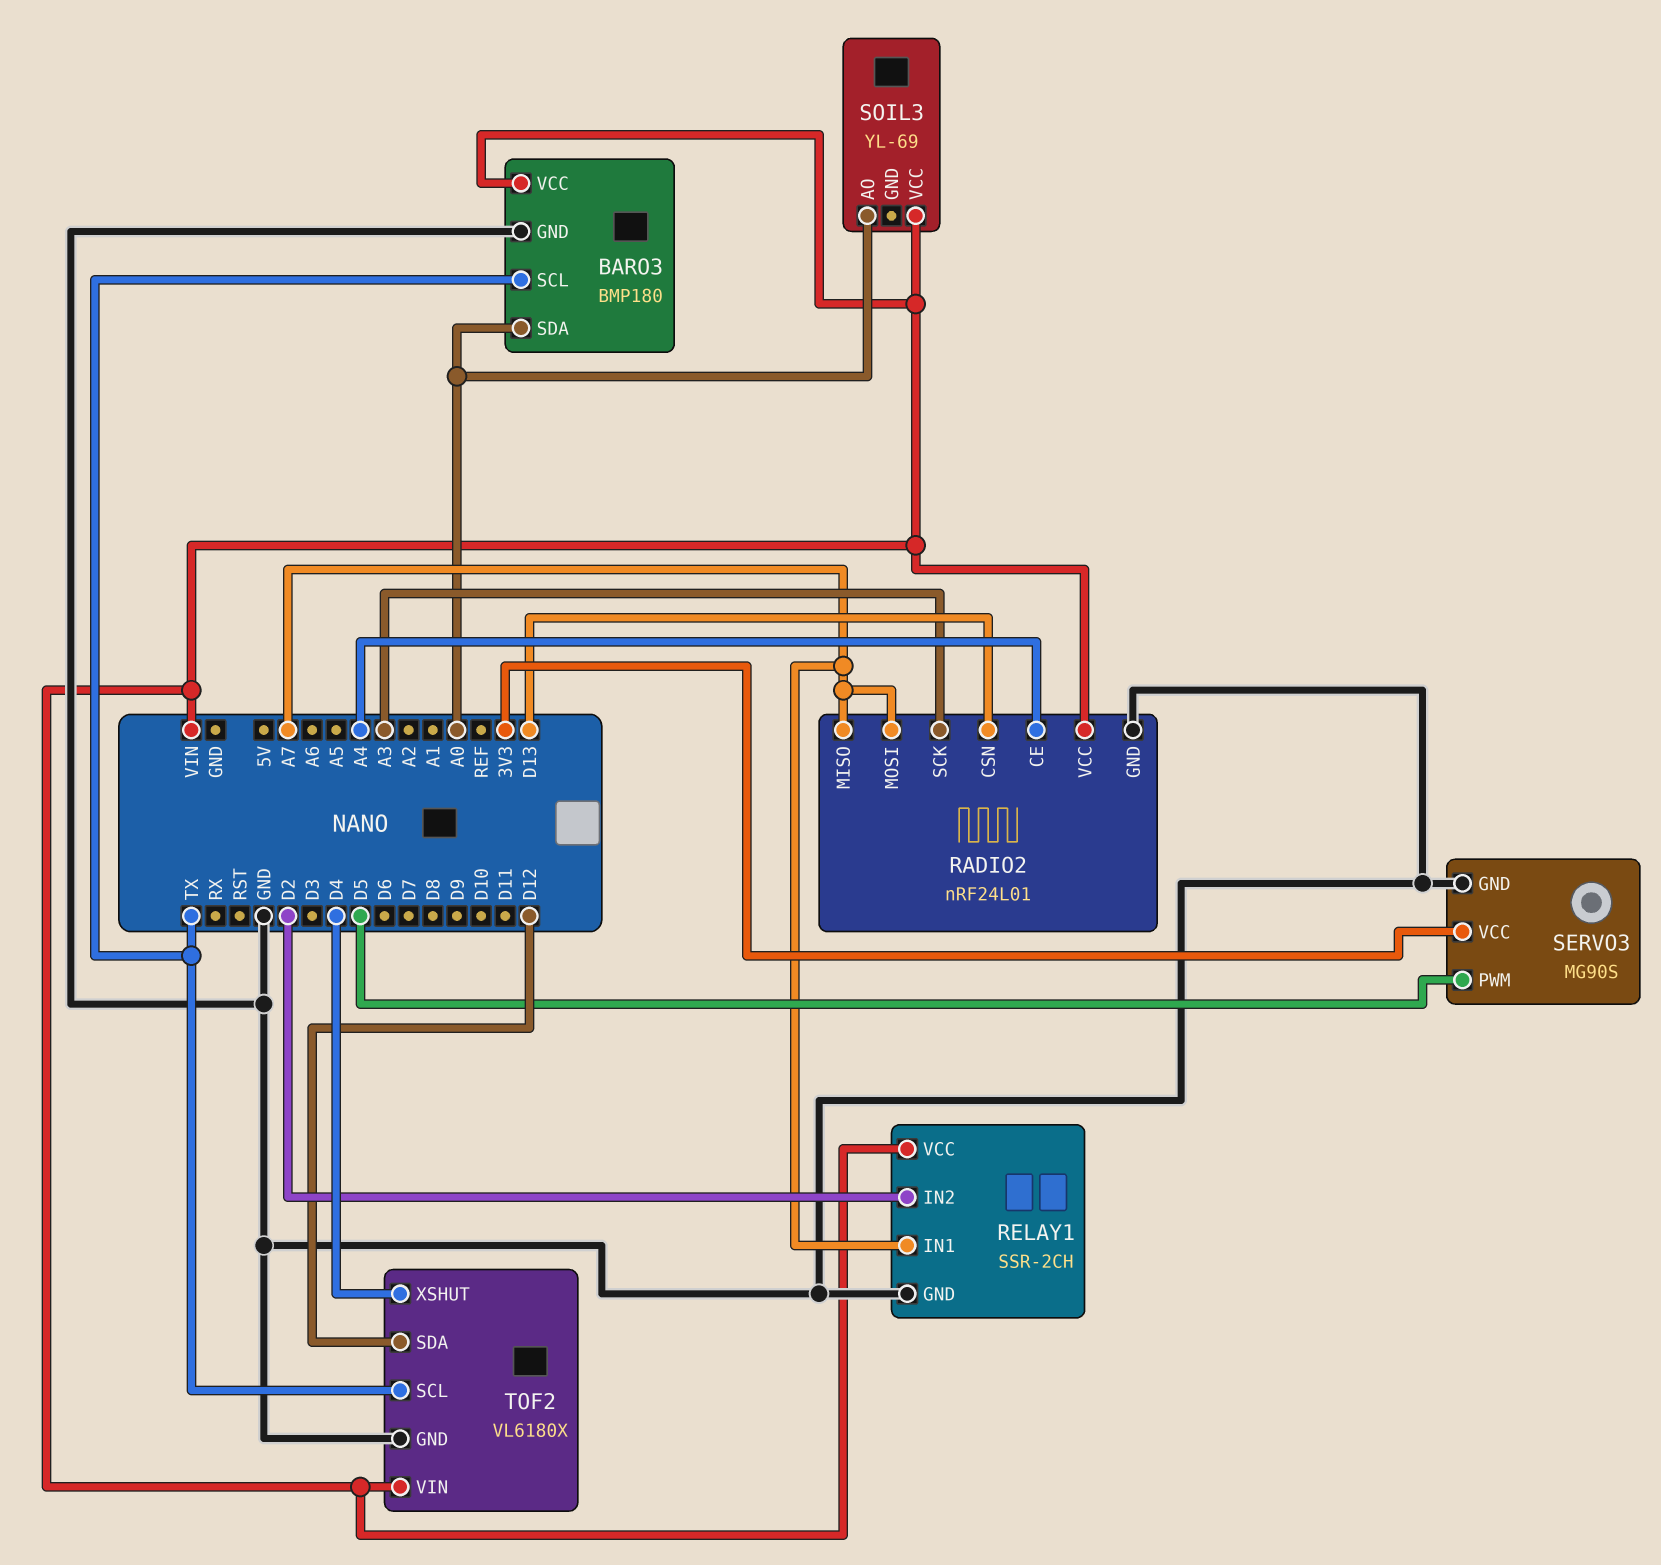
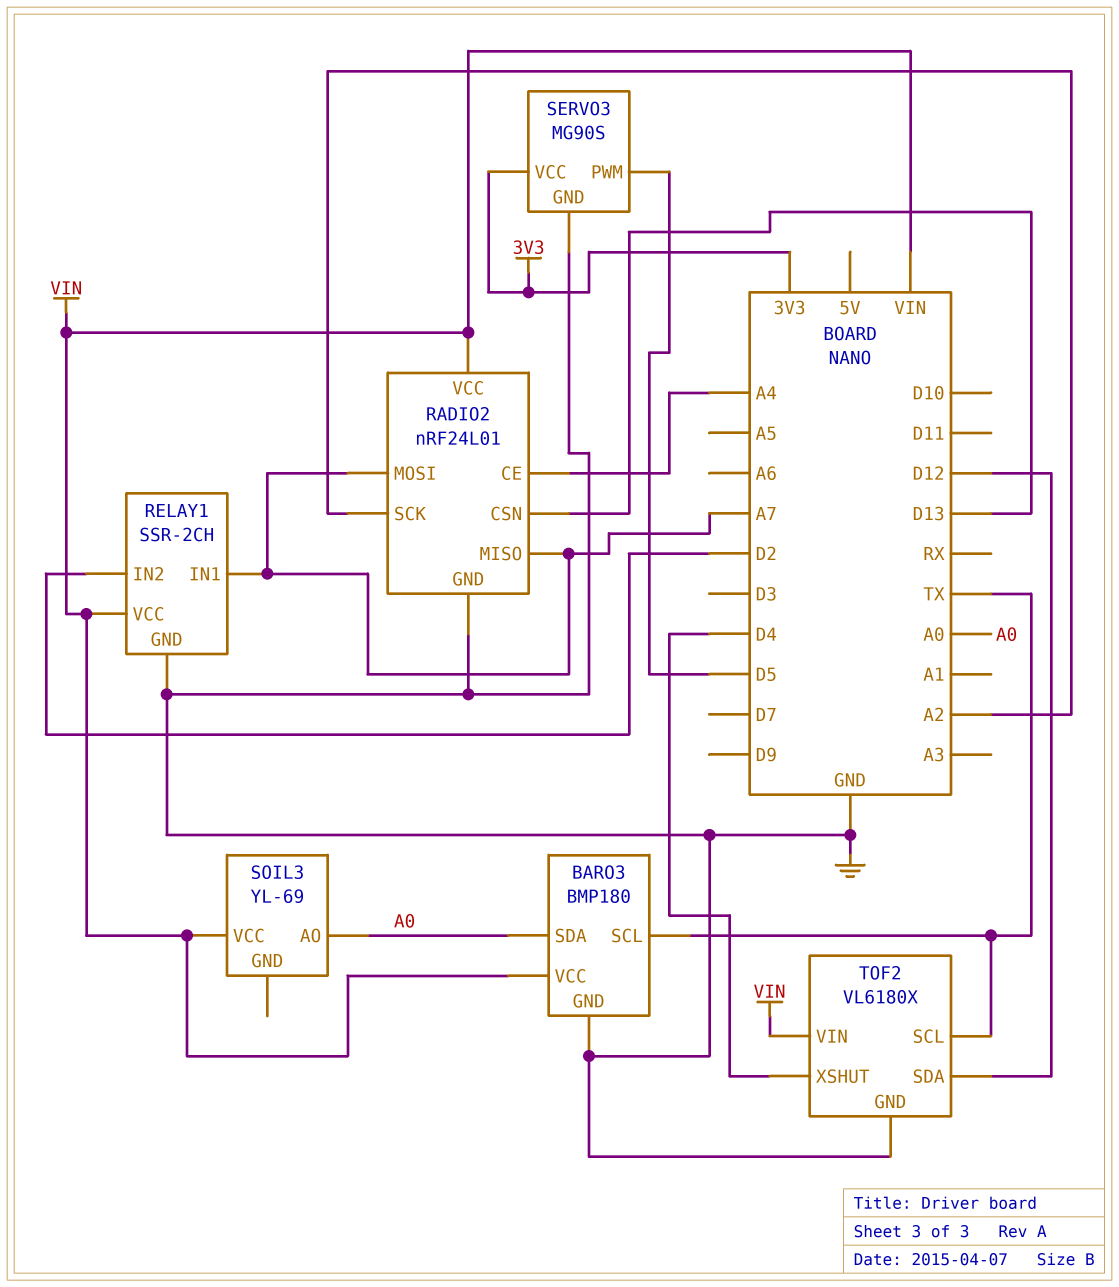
RADIO2 pin SCK: A3 -> A2

